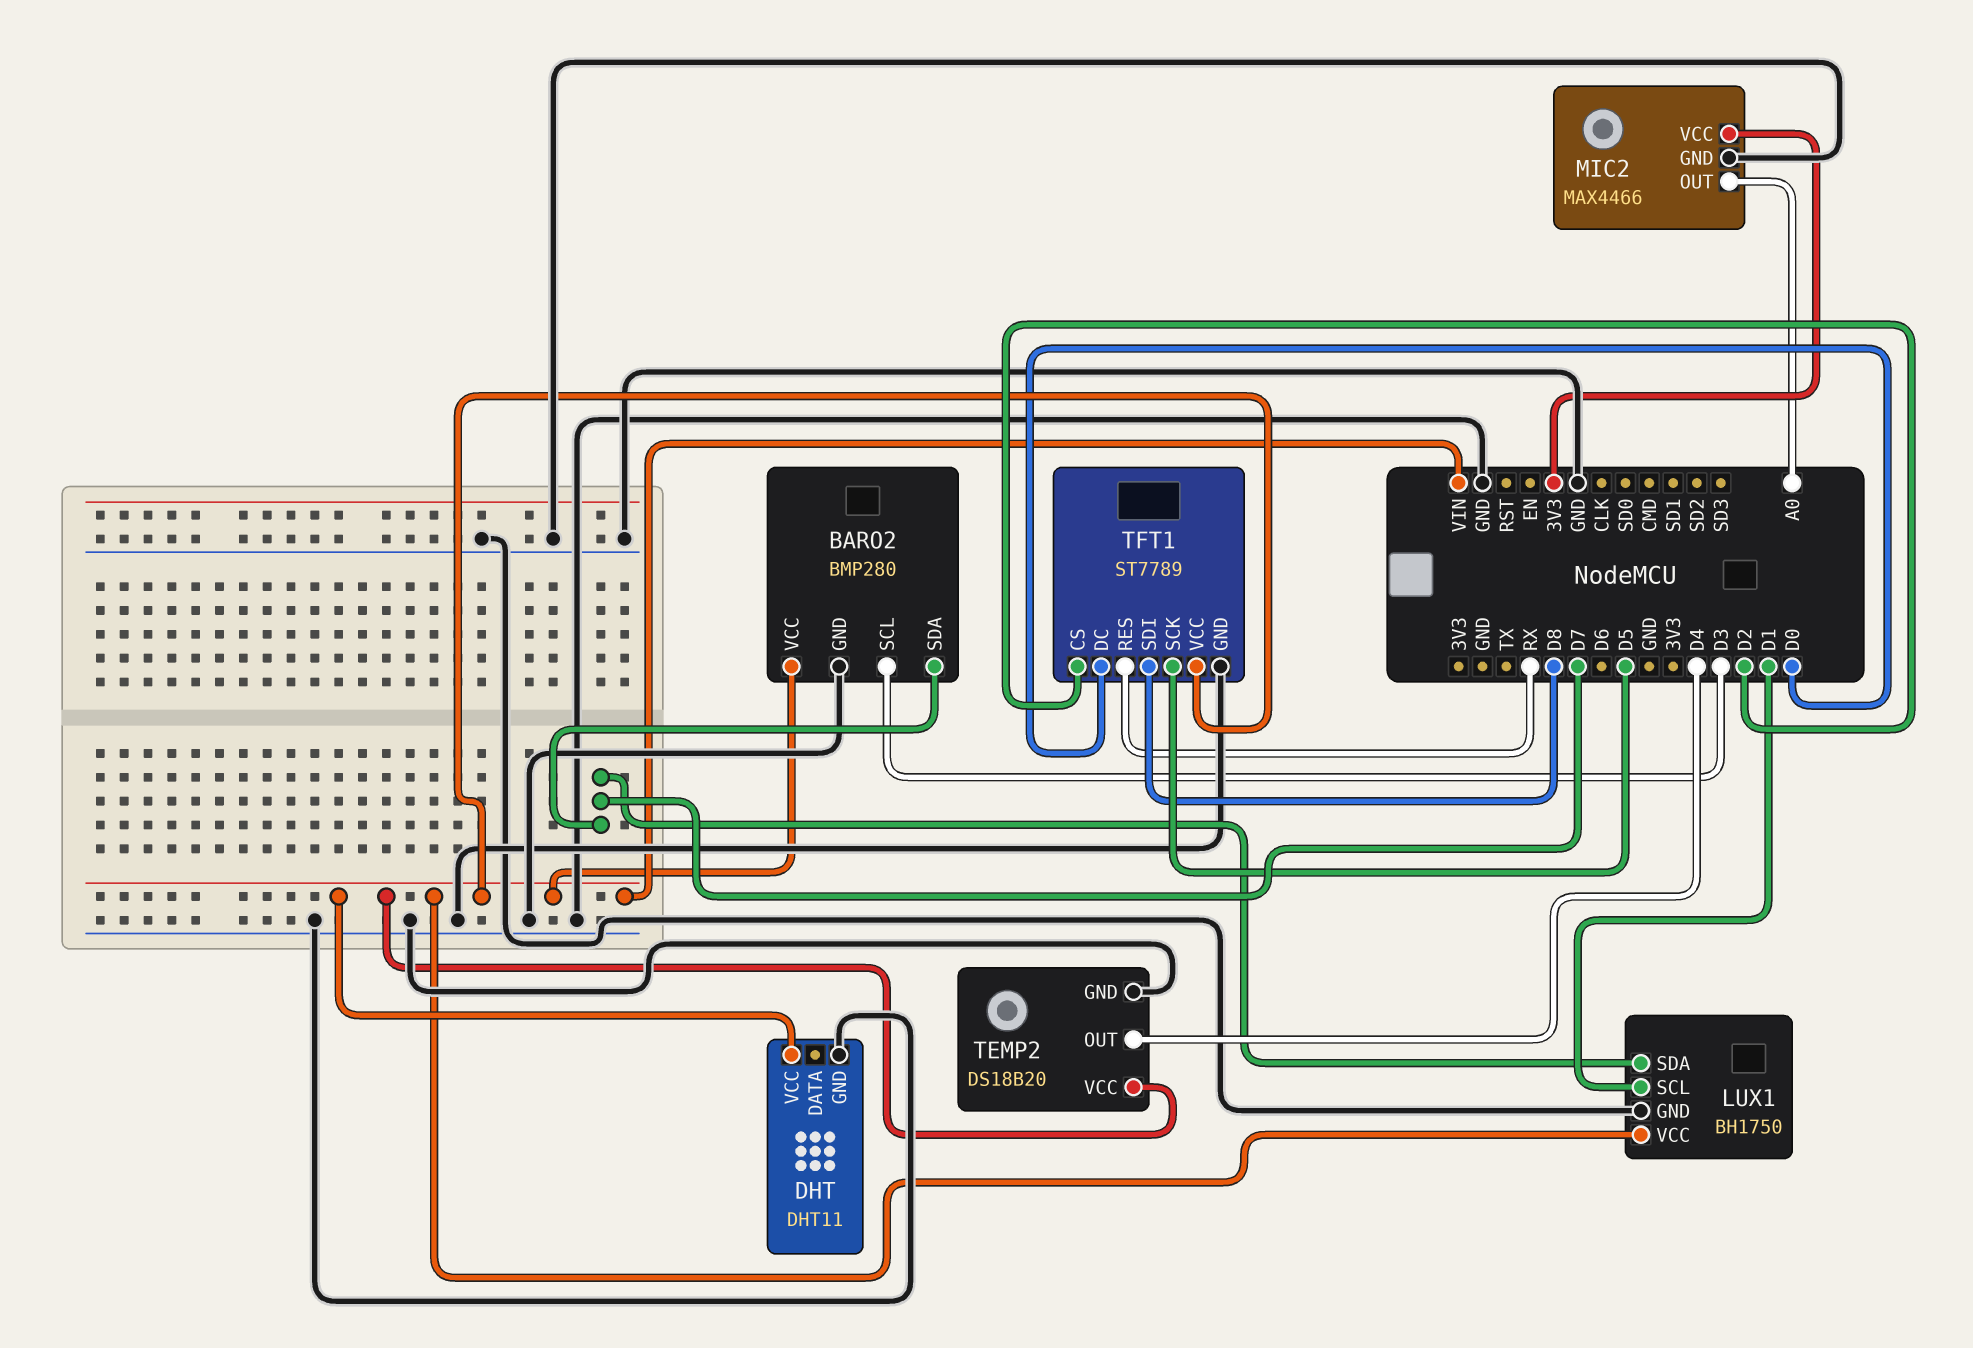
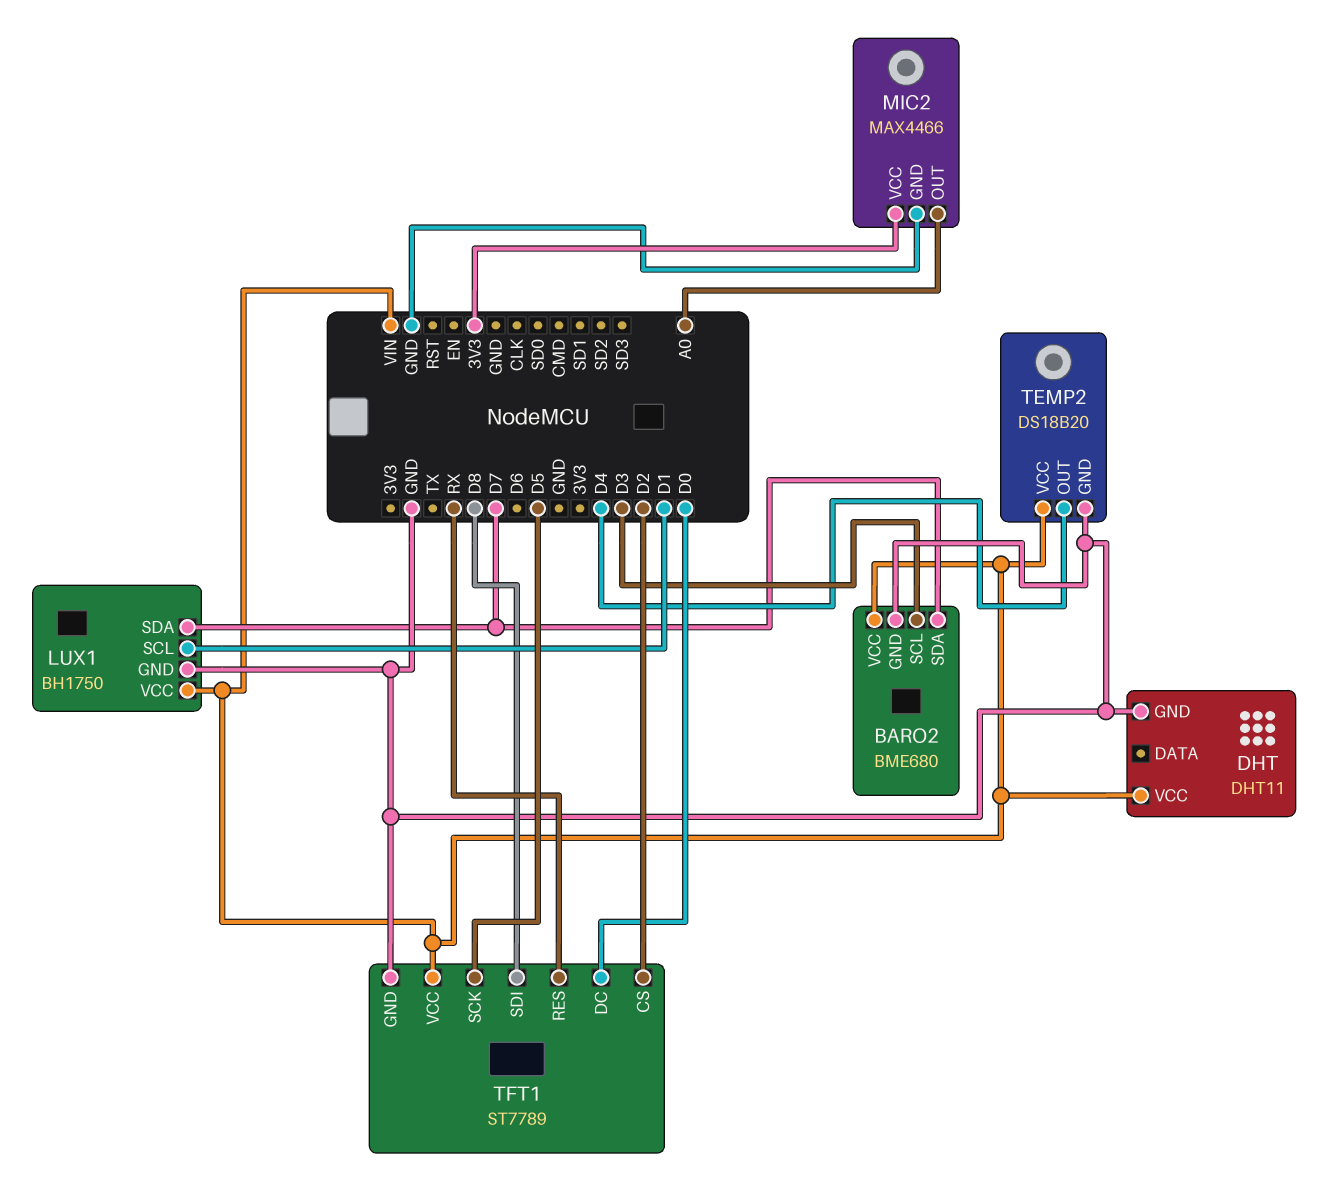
BARO2: BMP280 -> BME680

